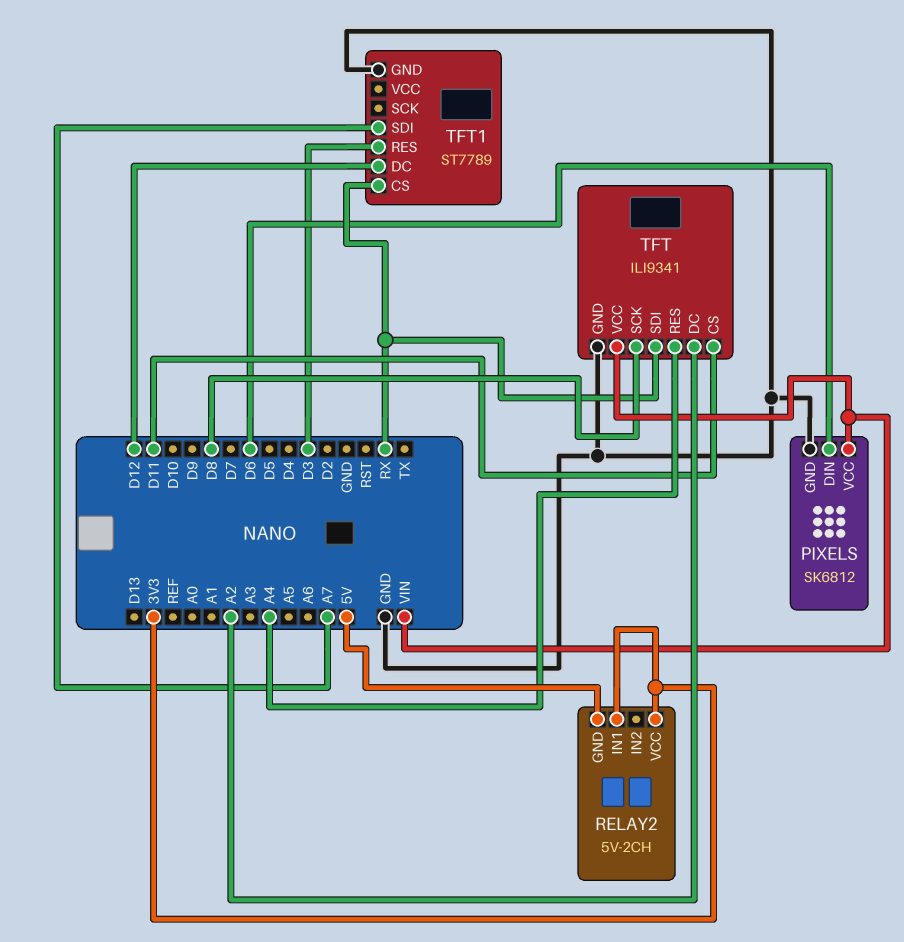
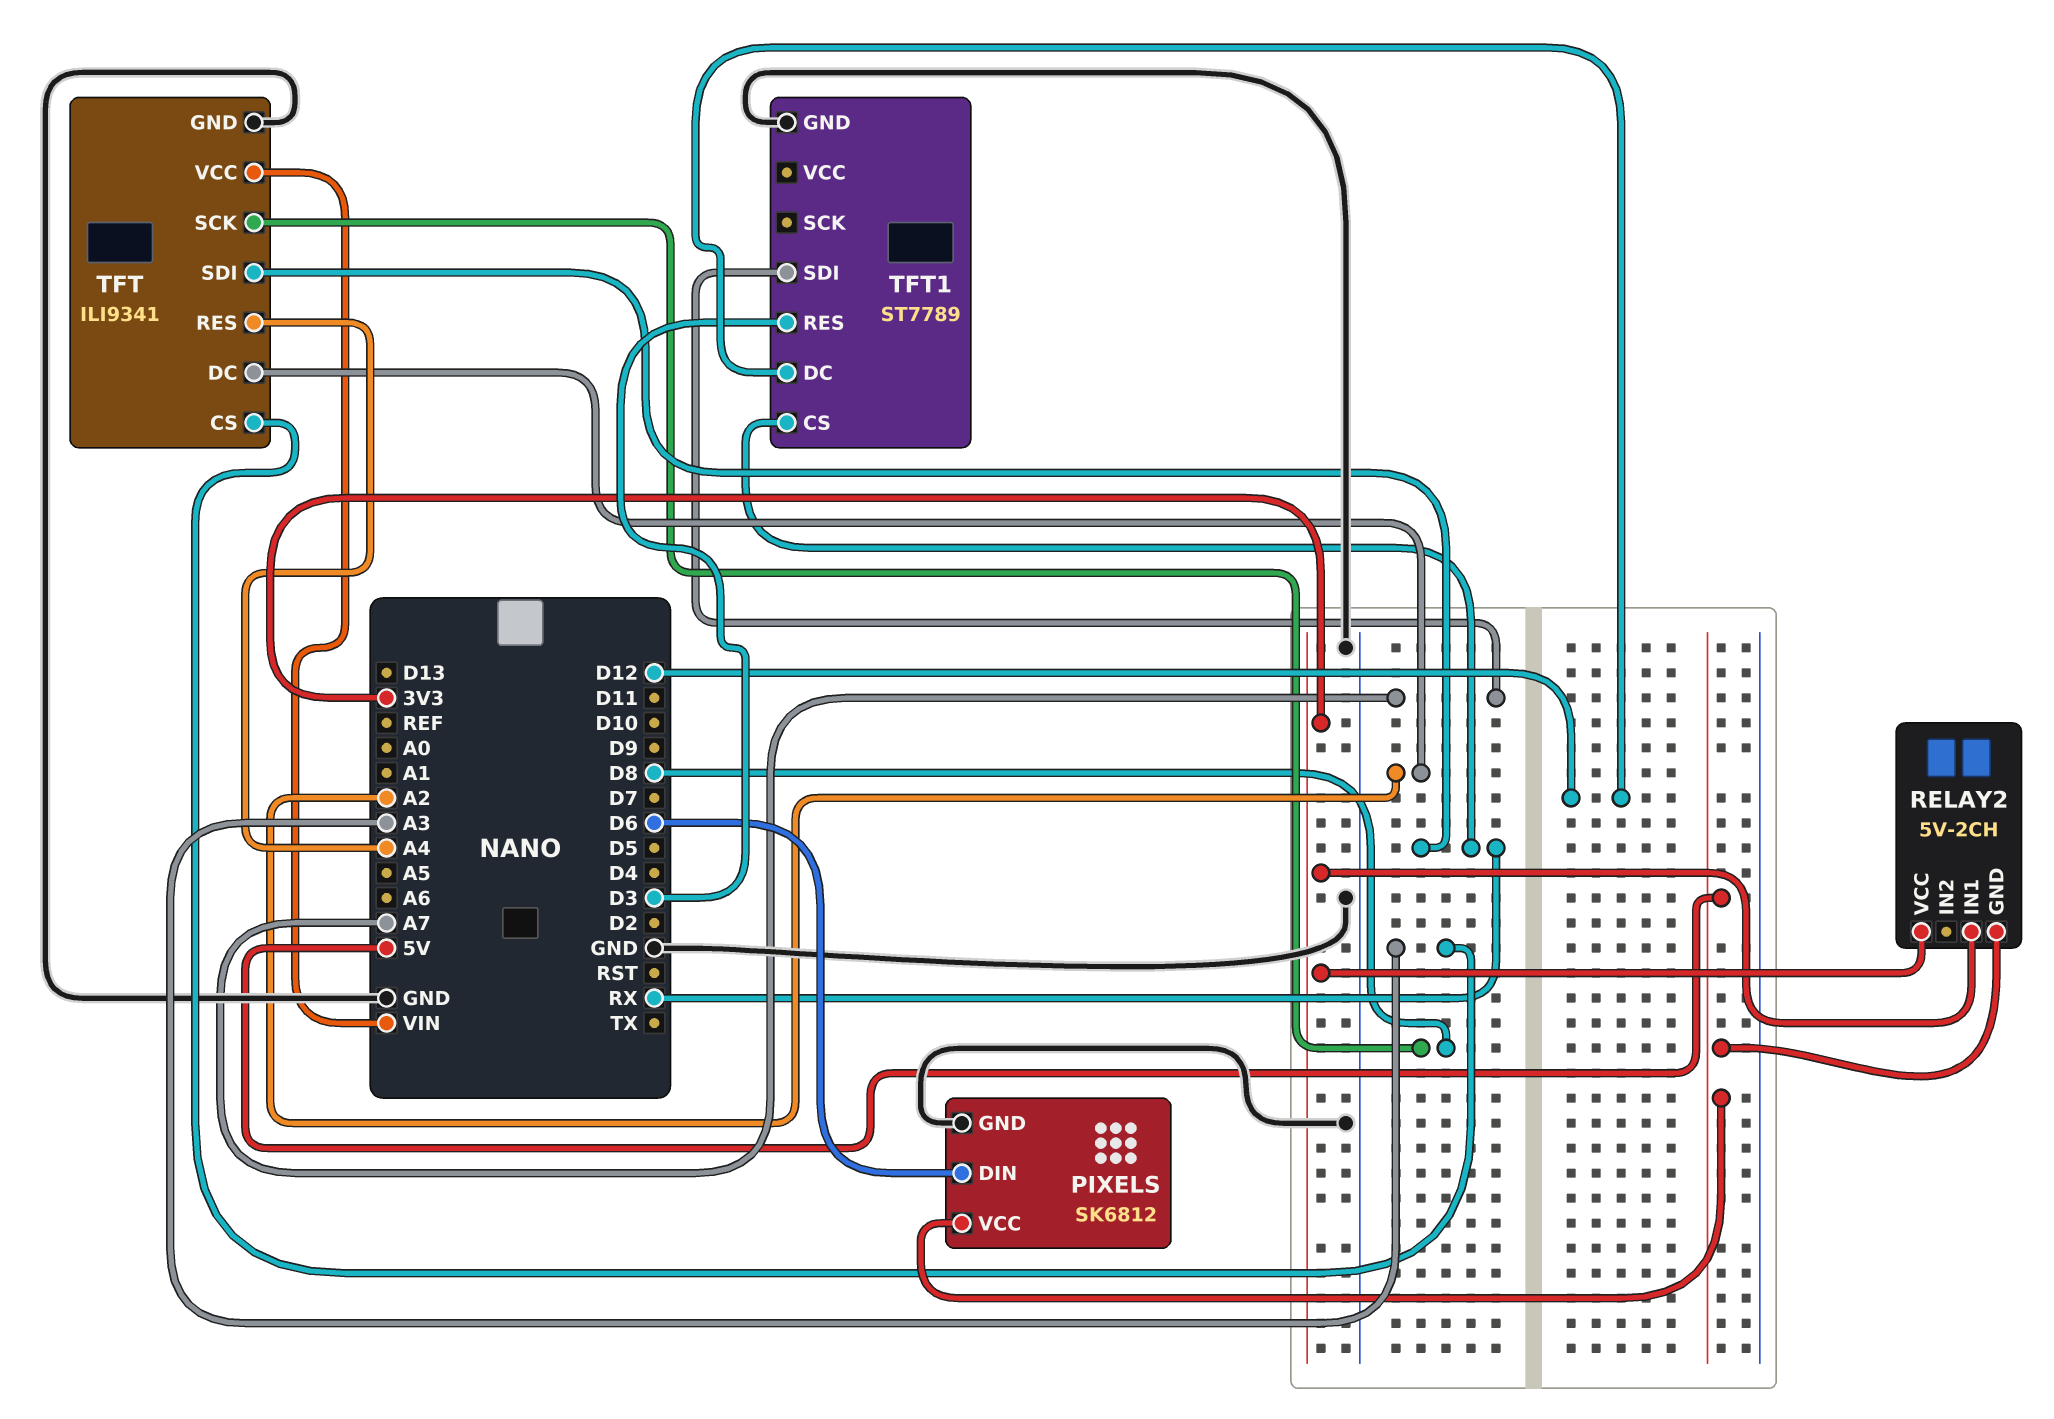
PIXELS pin VCC: VIN -> 5V
TFT pin CS: D11 -> A3

